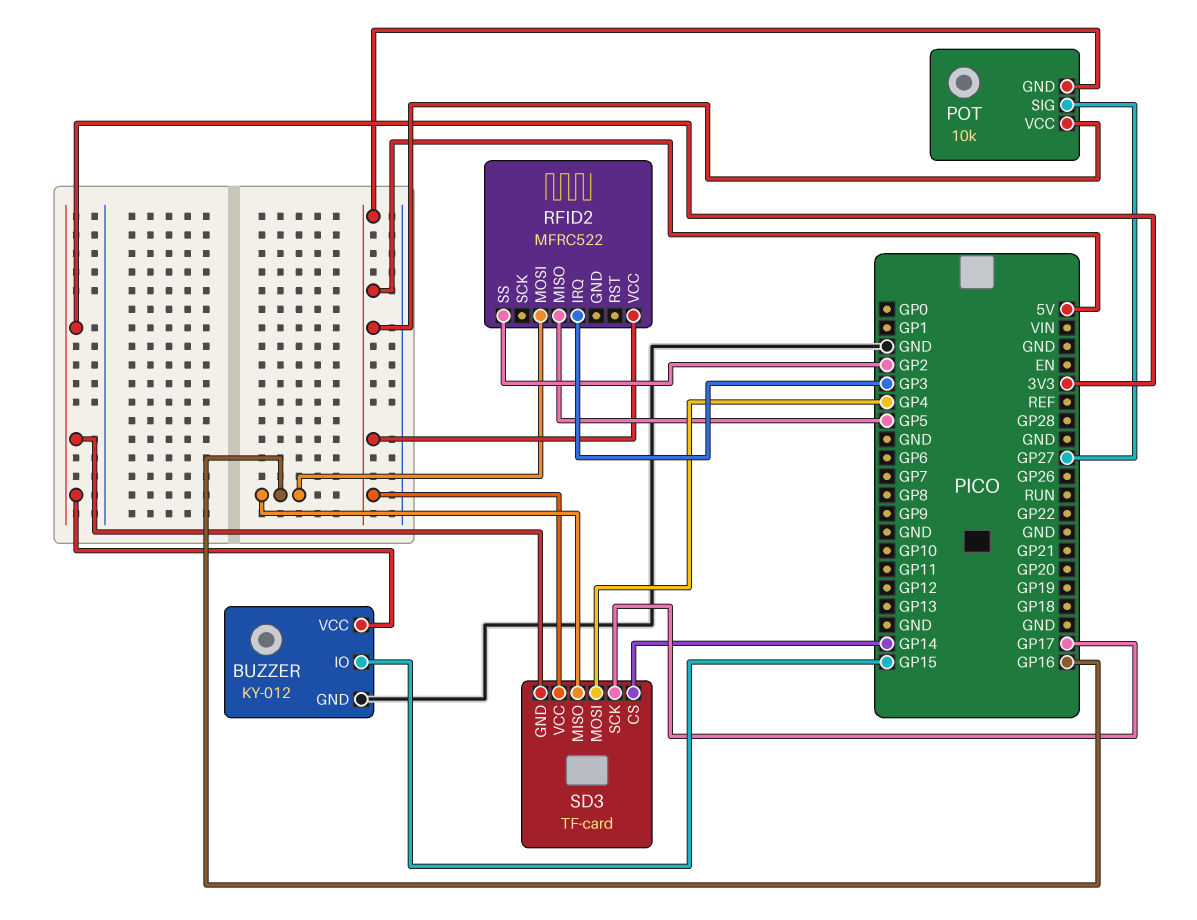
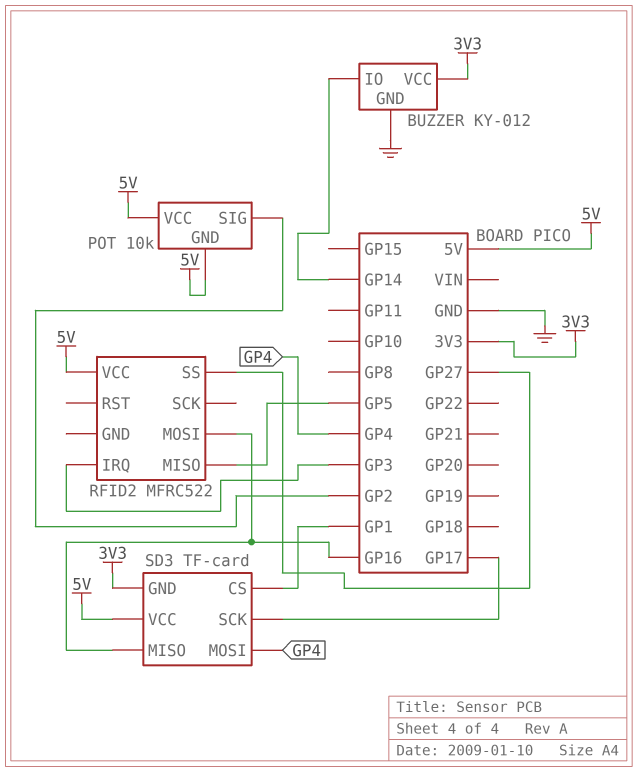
BUZZER pin IO: GP15 -> GP14
POT pin SIG: GP27 -> GP2
RFID2 pin SS: GP2 -> GP27
SD3 pin CS: GP14 -> GP1

